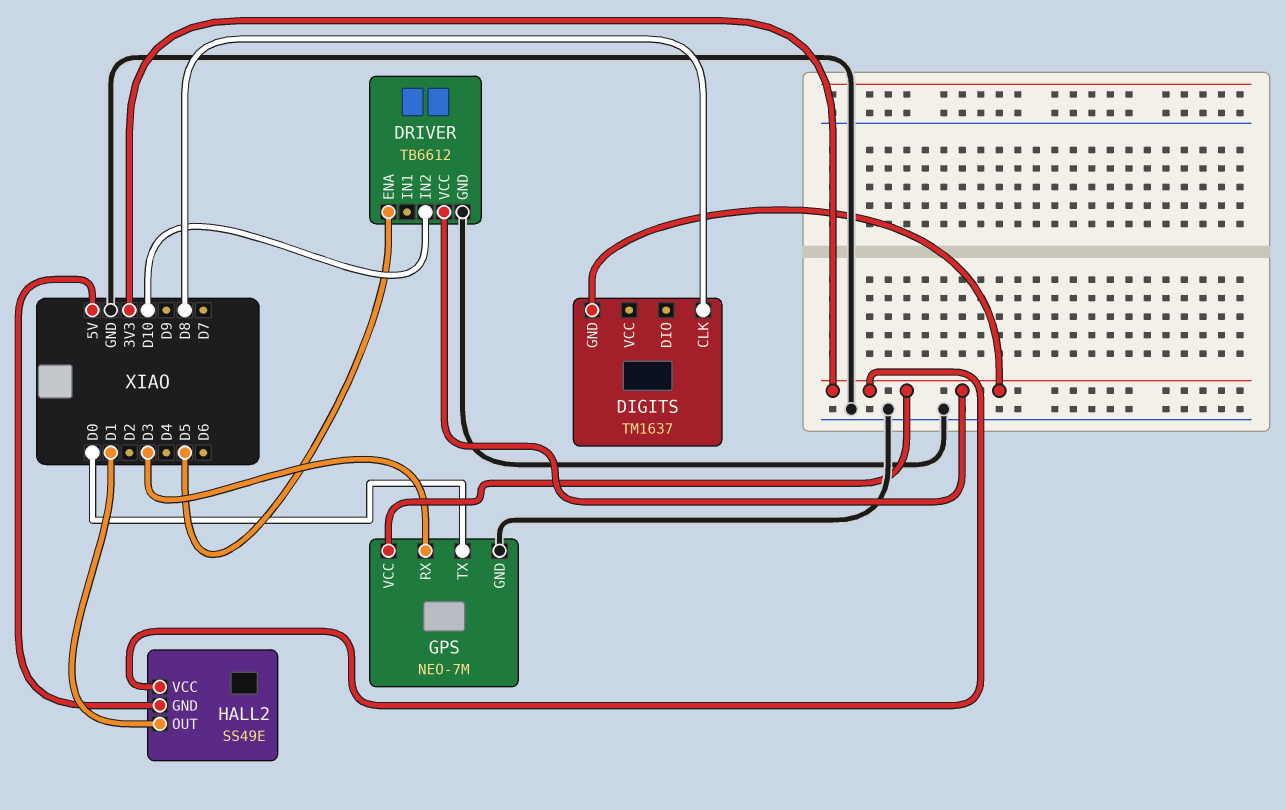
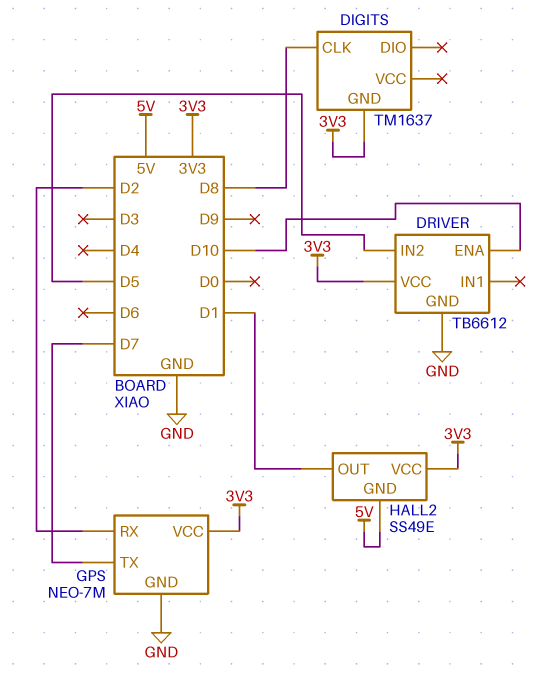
DRIVER pin ENA: D5 -> D10
DRIVER pin IN2: D10 -> D5
GPS pin RX: D3 -> D2
GPS pin TX: D0 -> D7

